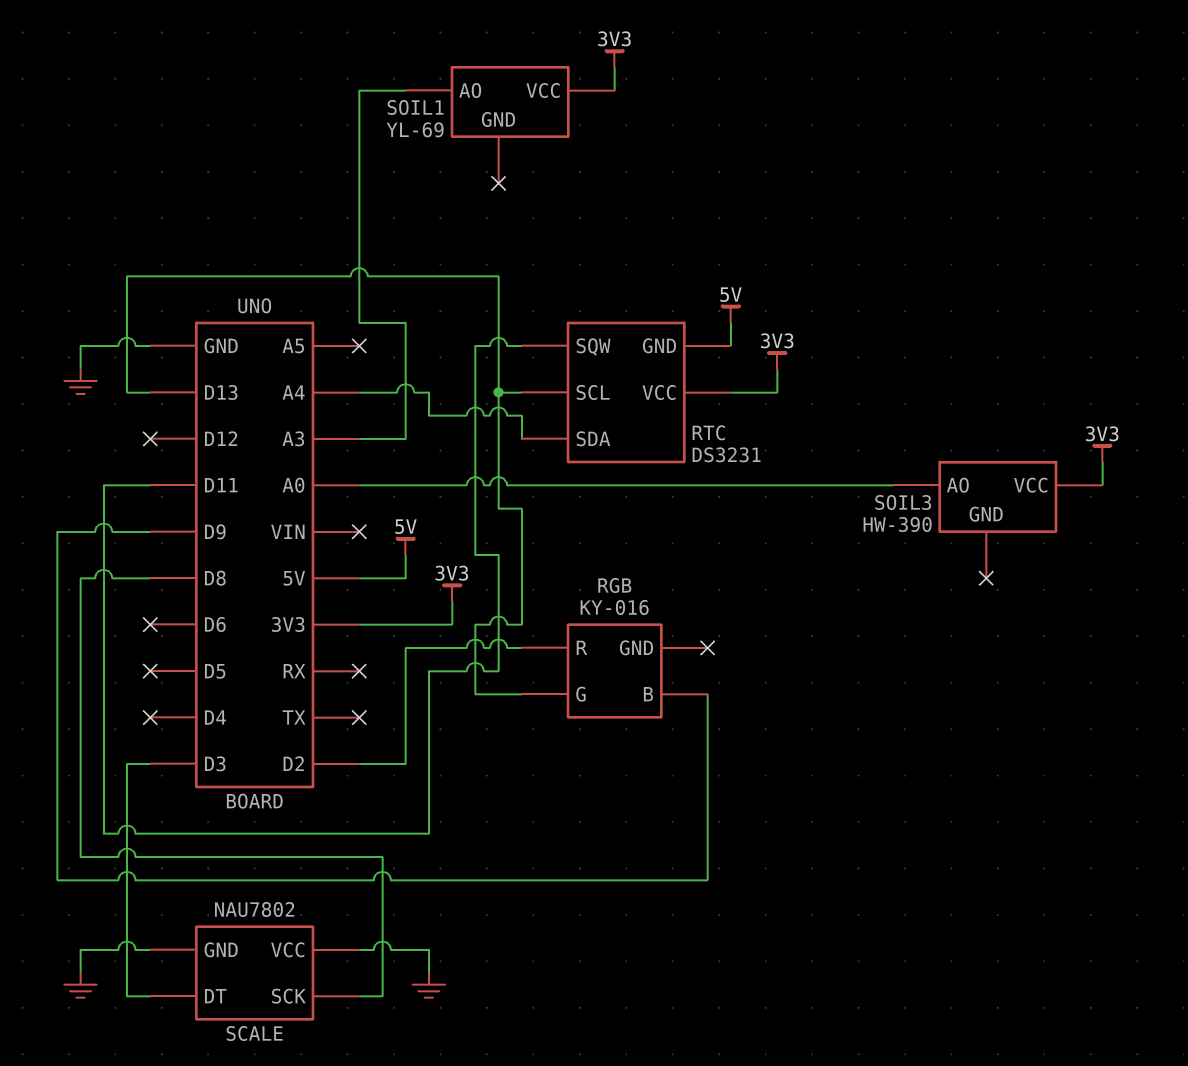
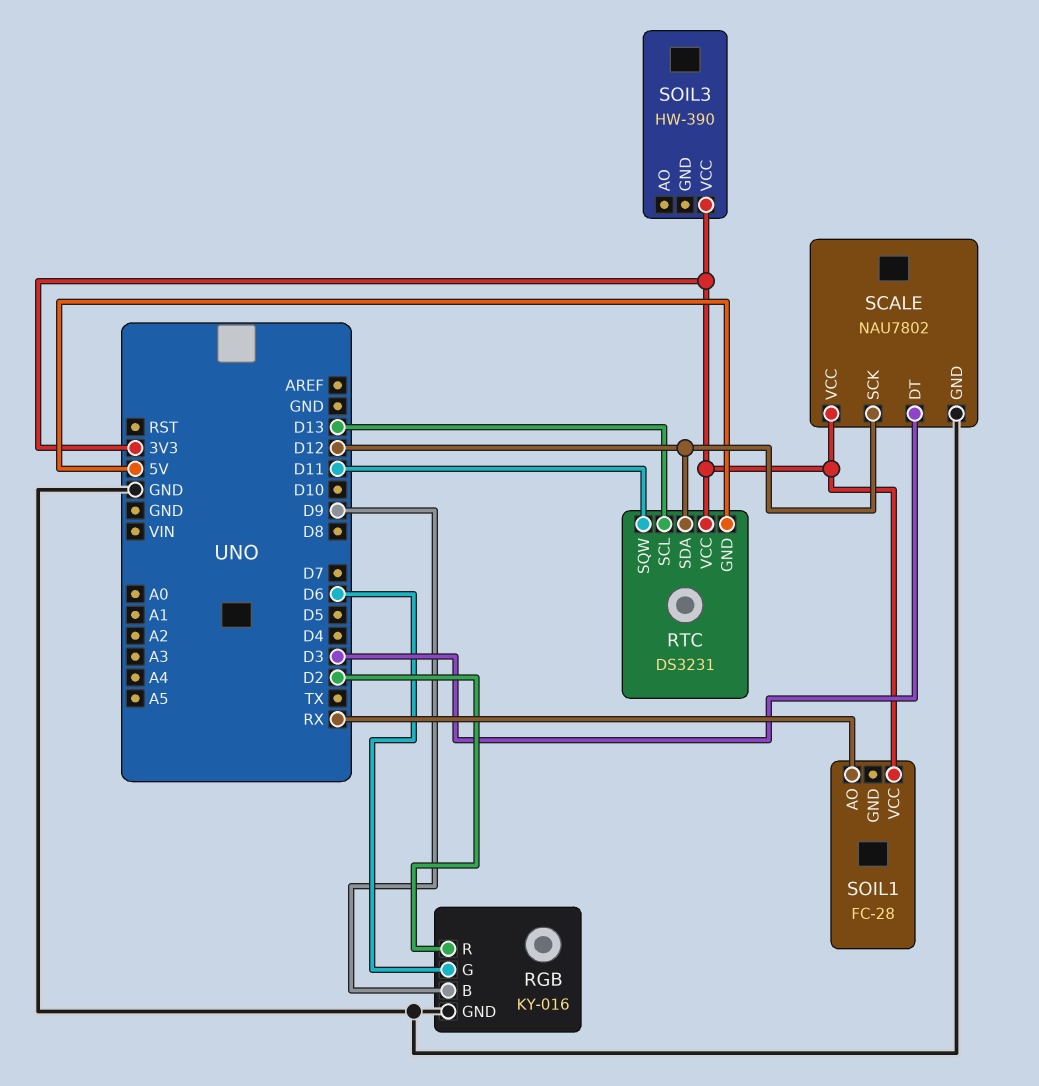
RGB pin G: D13 -> D6
RGB pin GND: none -> GND
RTC pin SDA: A4 -> D12
SCALE pin SCK: D8 -> D12
SCALE pin VCC: GND -> 3V3
SOIL1: YL-69 -> FC-28
SOIL1 pin AO: A3 -> RX
SOIL3 pin AO: A0 -> none

